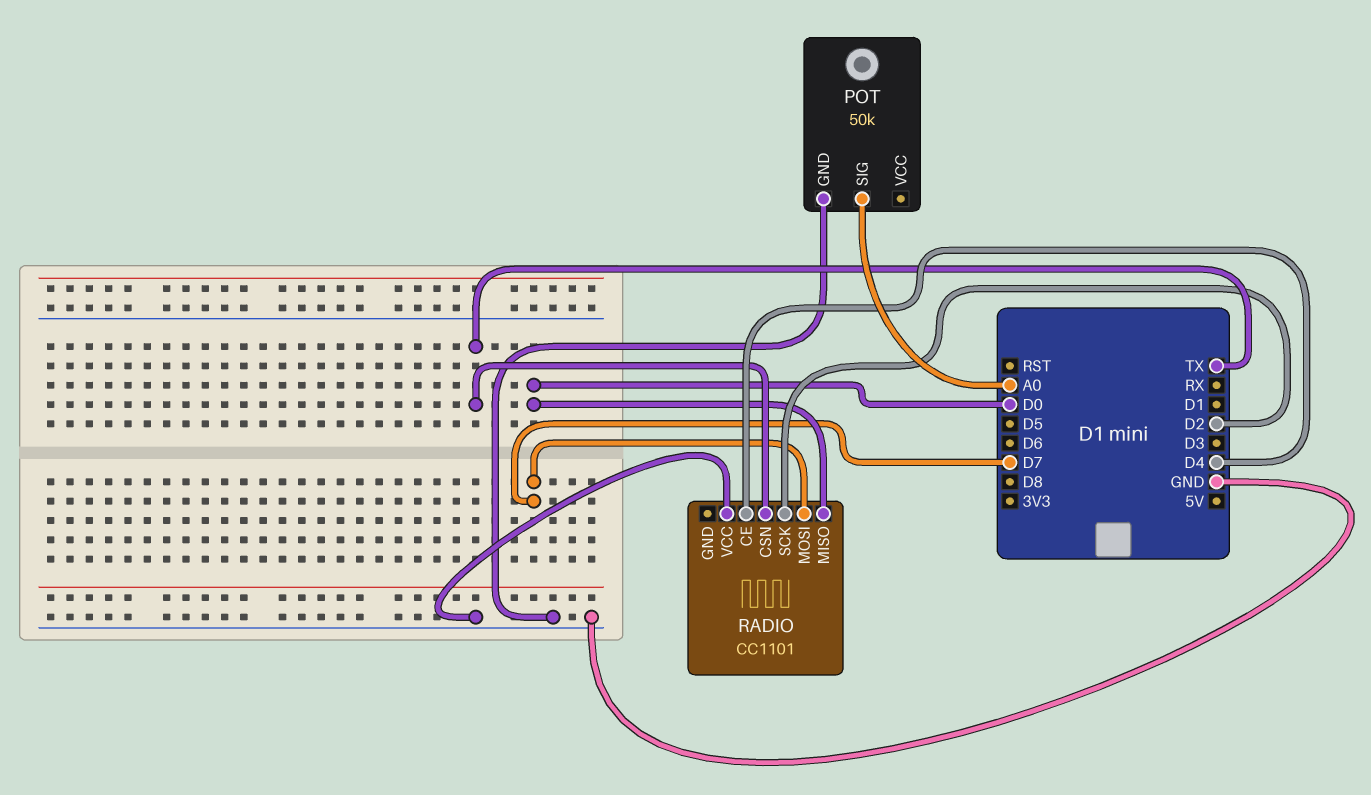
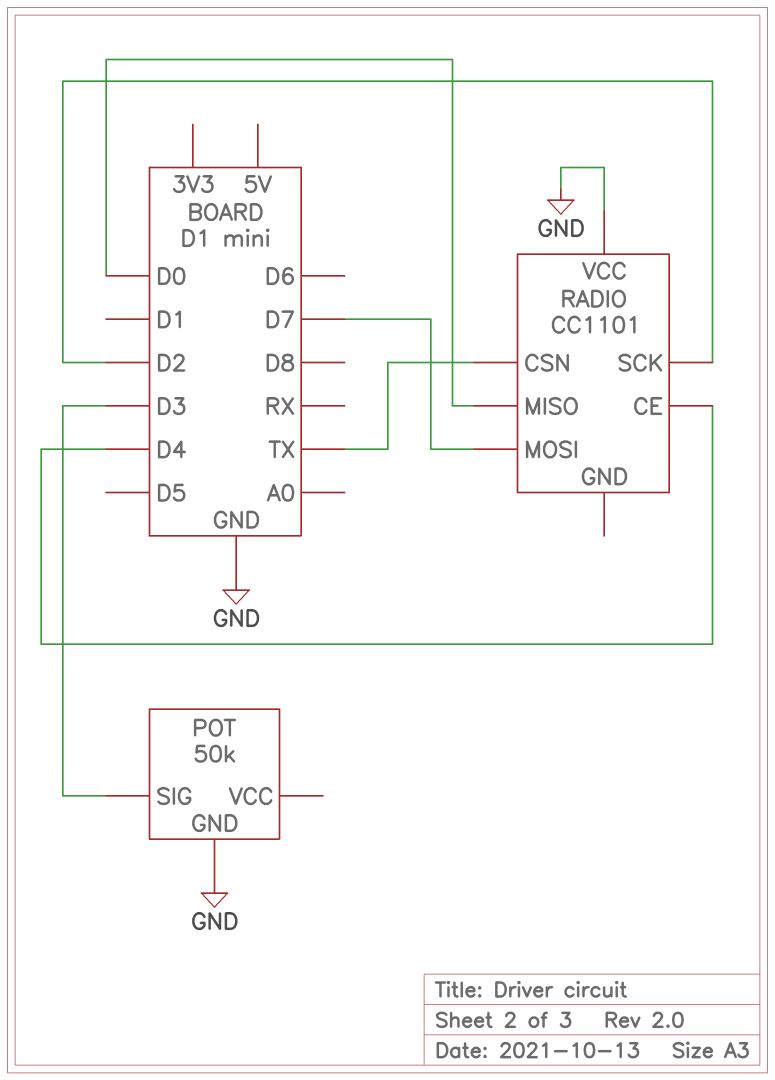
POT pin SIG: A0 -> D3

